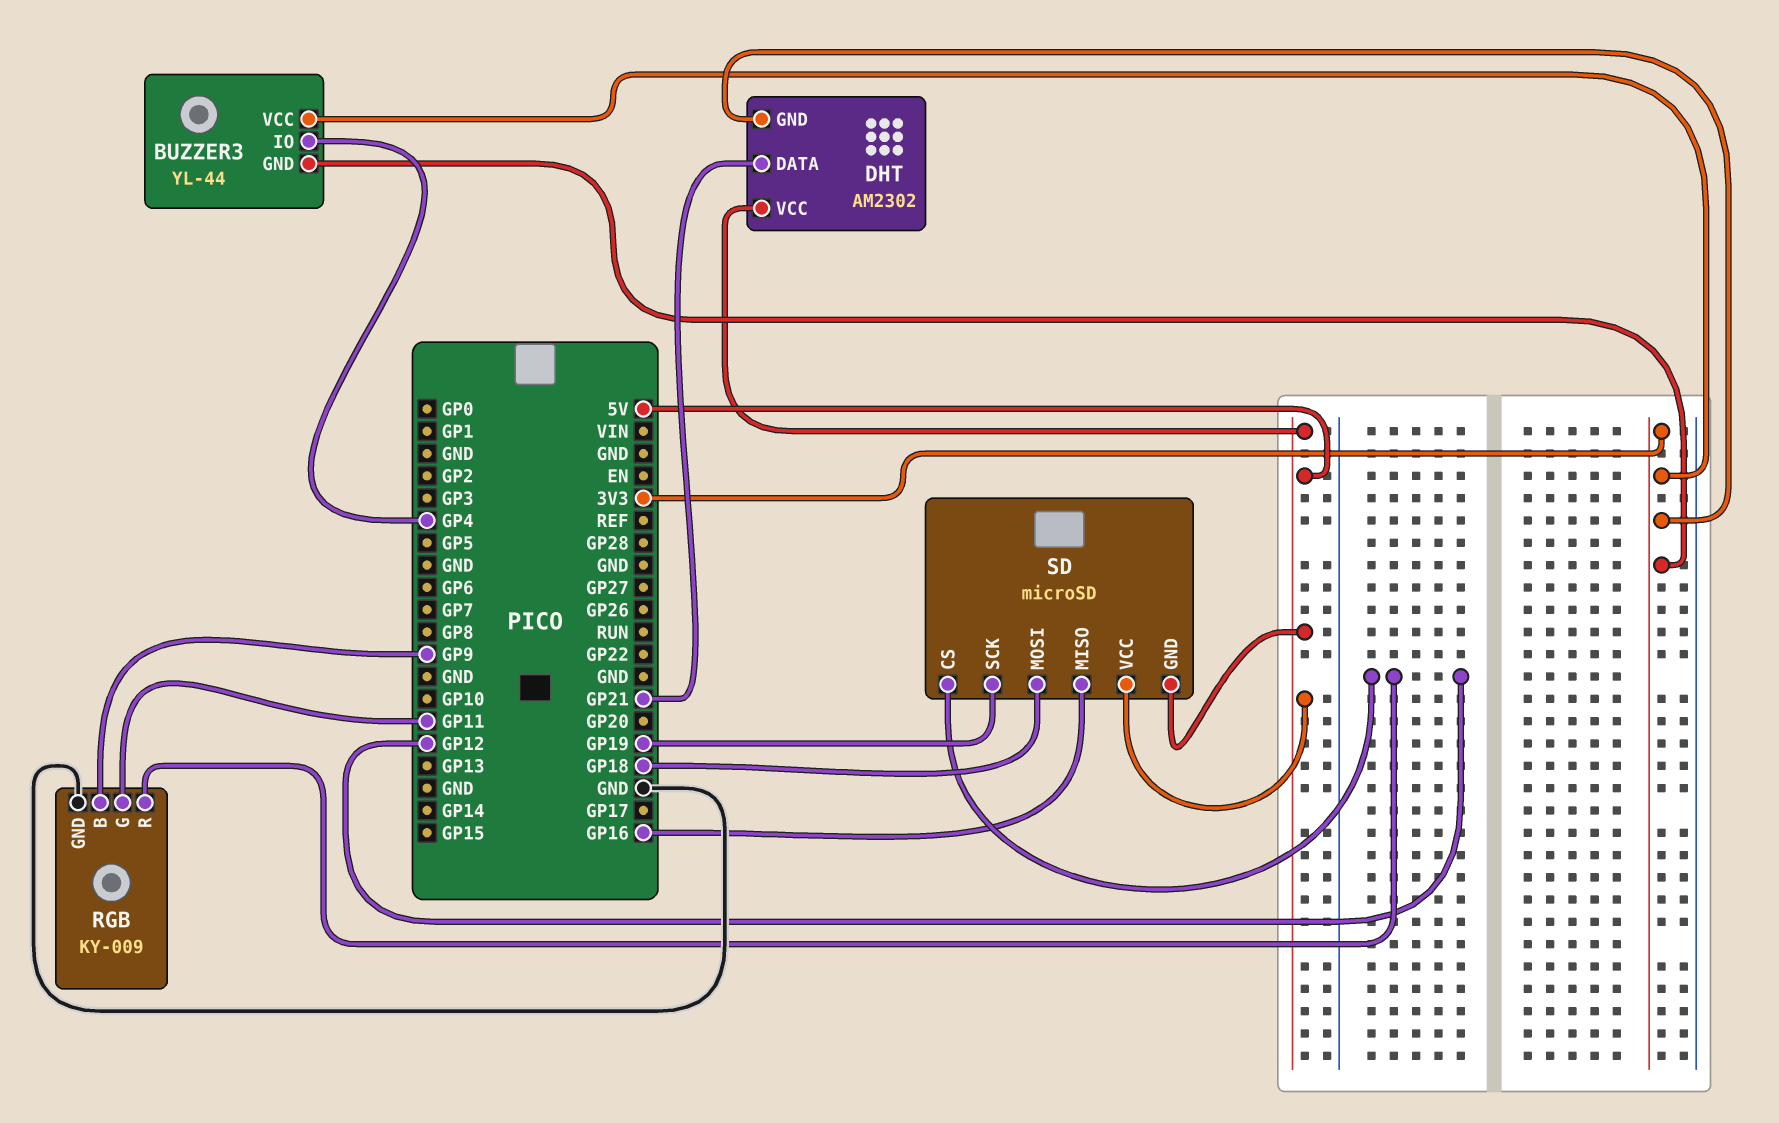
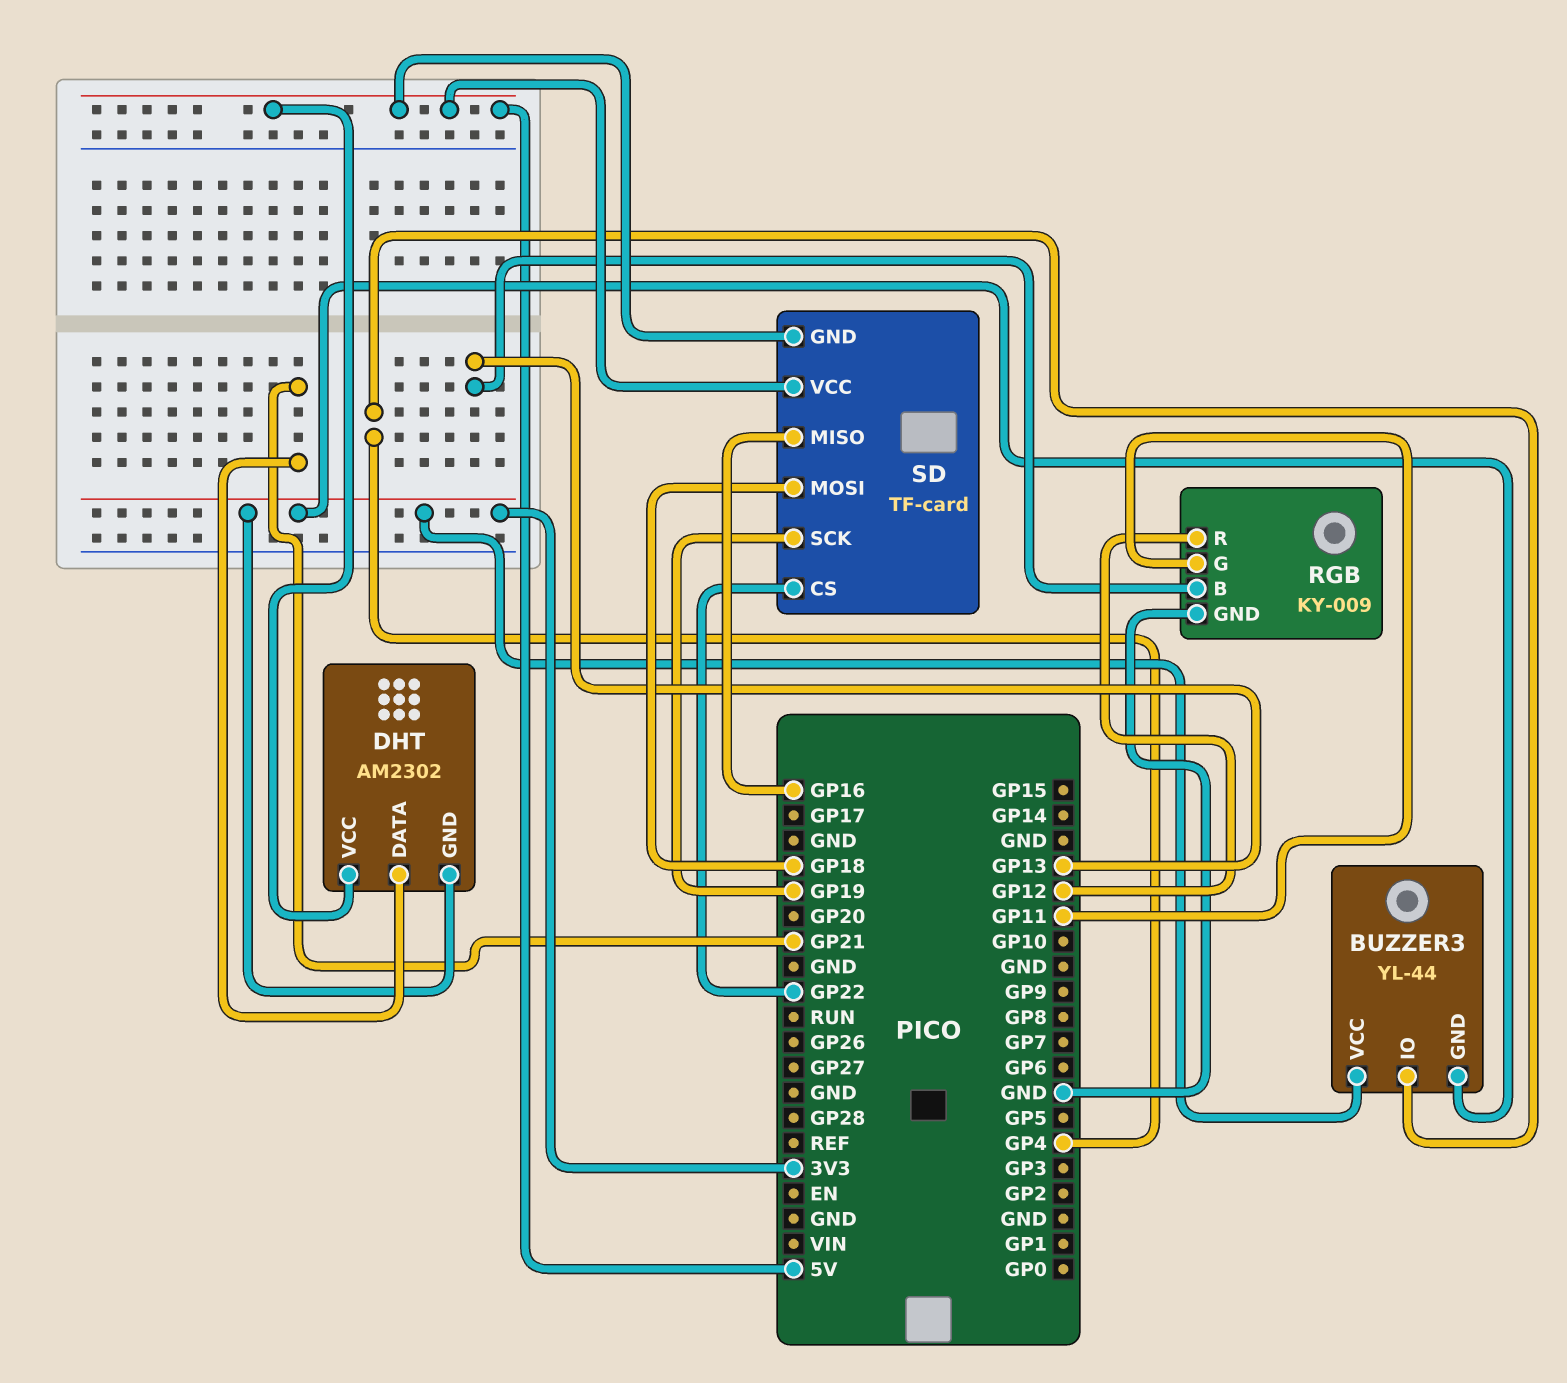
RGB pin B: GP9 -> GP13
SD: microSD -> TF-card
SD pin CS: GP12 -> GP22

